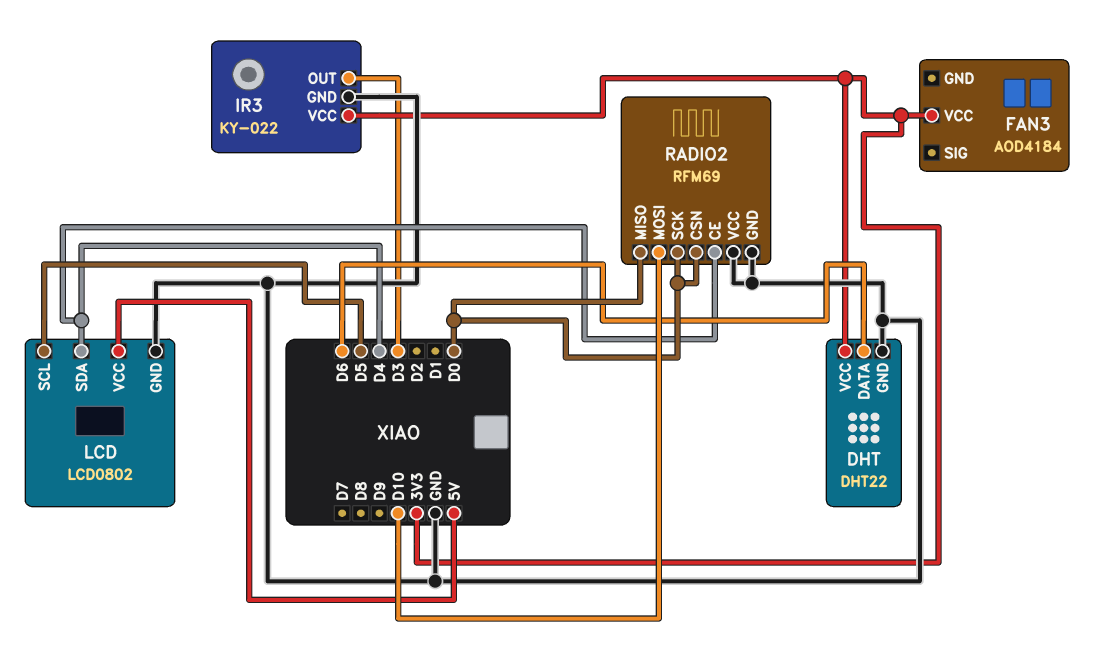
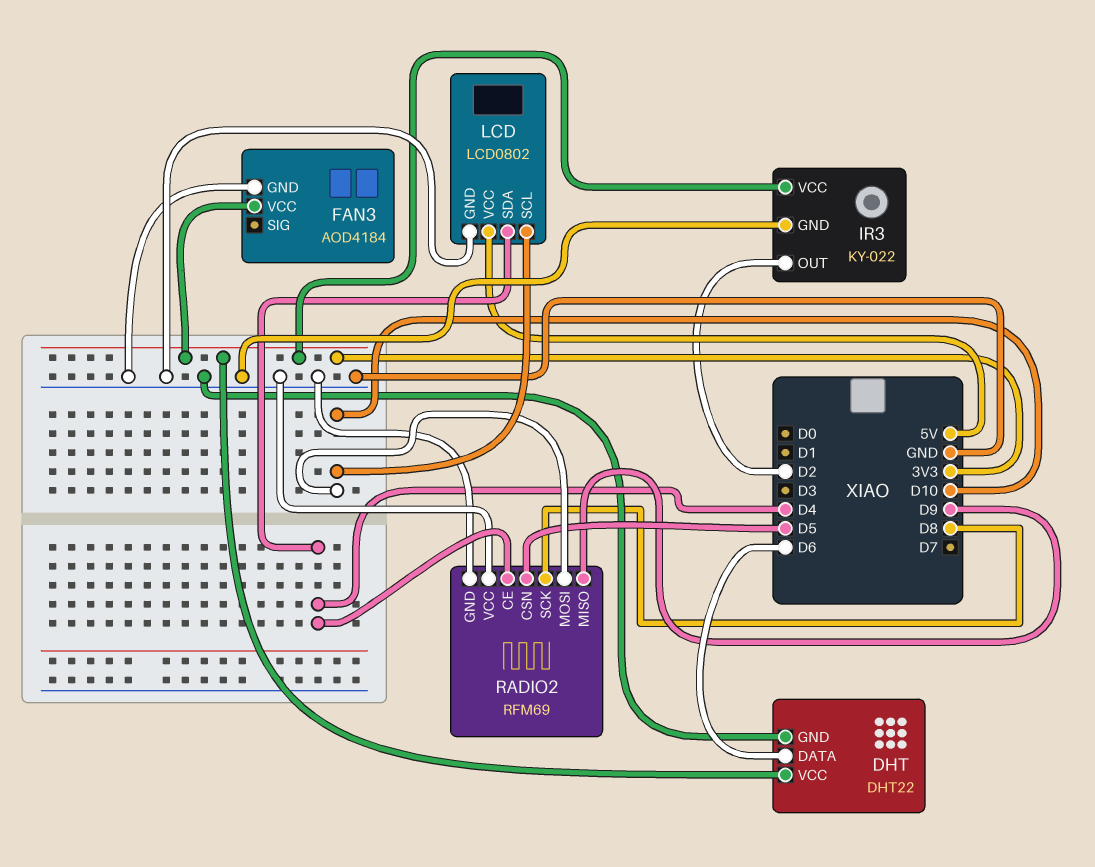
FAN3 pin GND: none -> GND
IR3 pin OUT: D3 -> D2
LCD pin SCL: D5 -> D10
RADIO2 pin CSN: D0 -> D5
RADIO2 pin MISO: D0 -> D9
RADIO2 pin SCK: D0 -> D8

